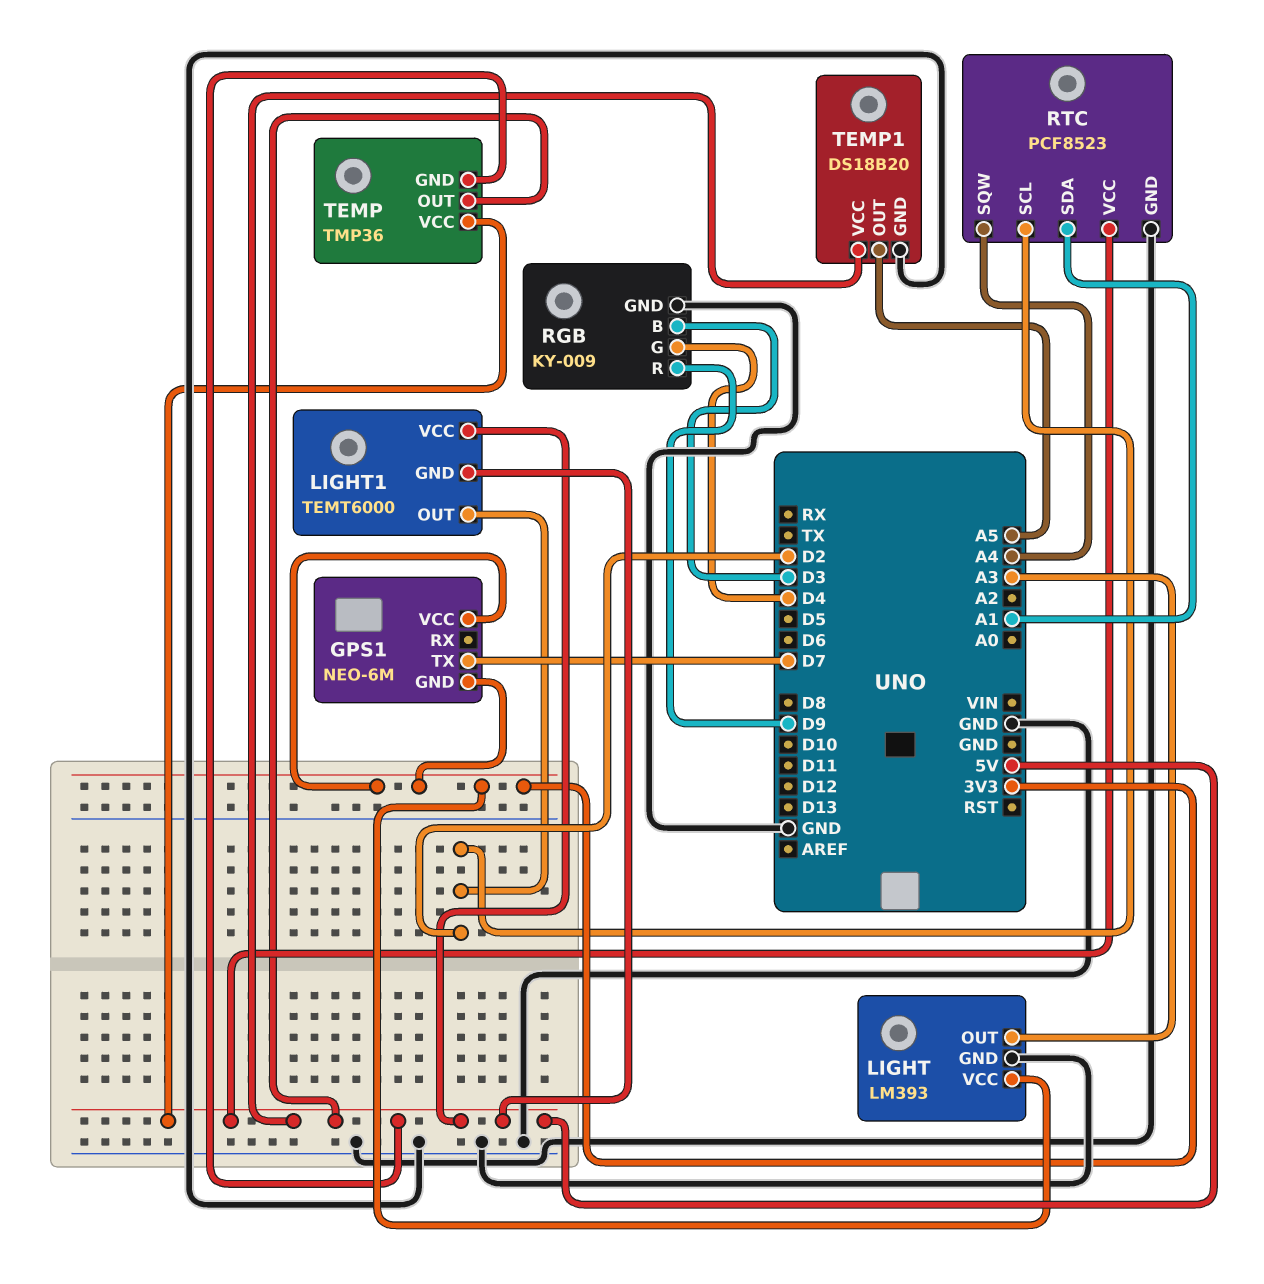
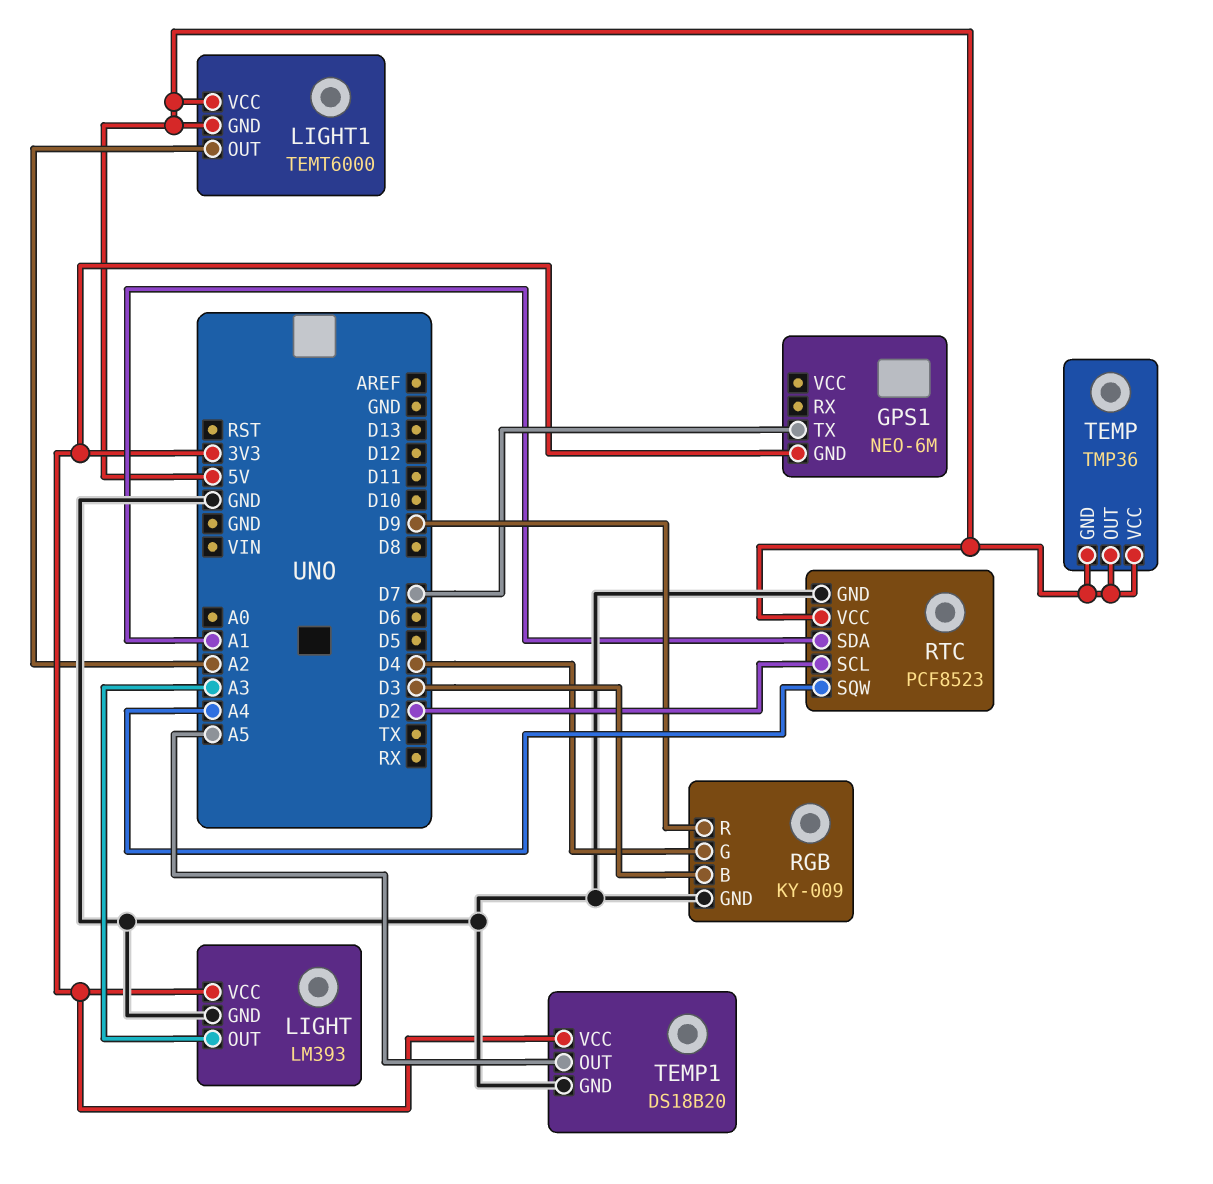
GPS1 pin VCC: 3V3 -> none
LIGHT1 pin OUT: D2 -> A2
TEMP1 pin VCC: 5V -> 3V3

